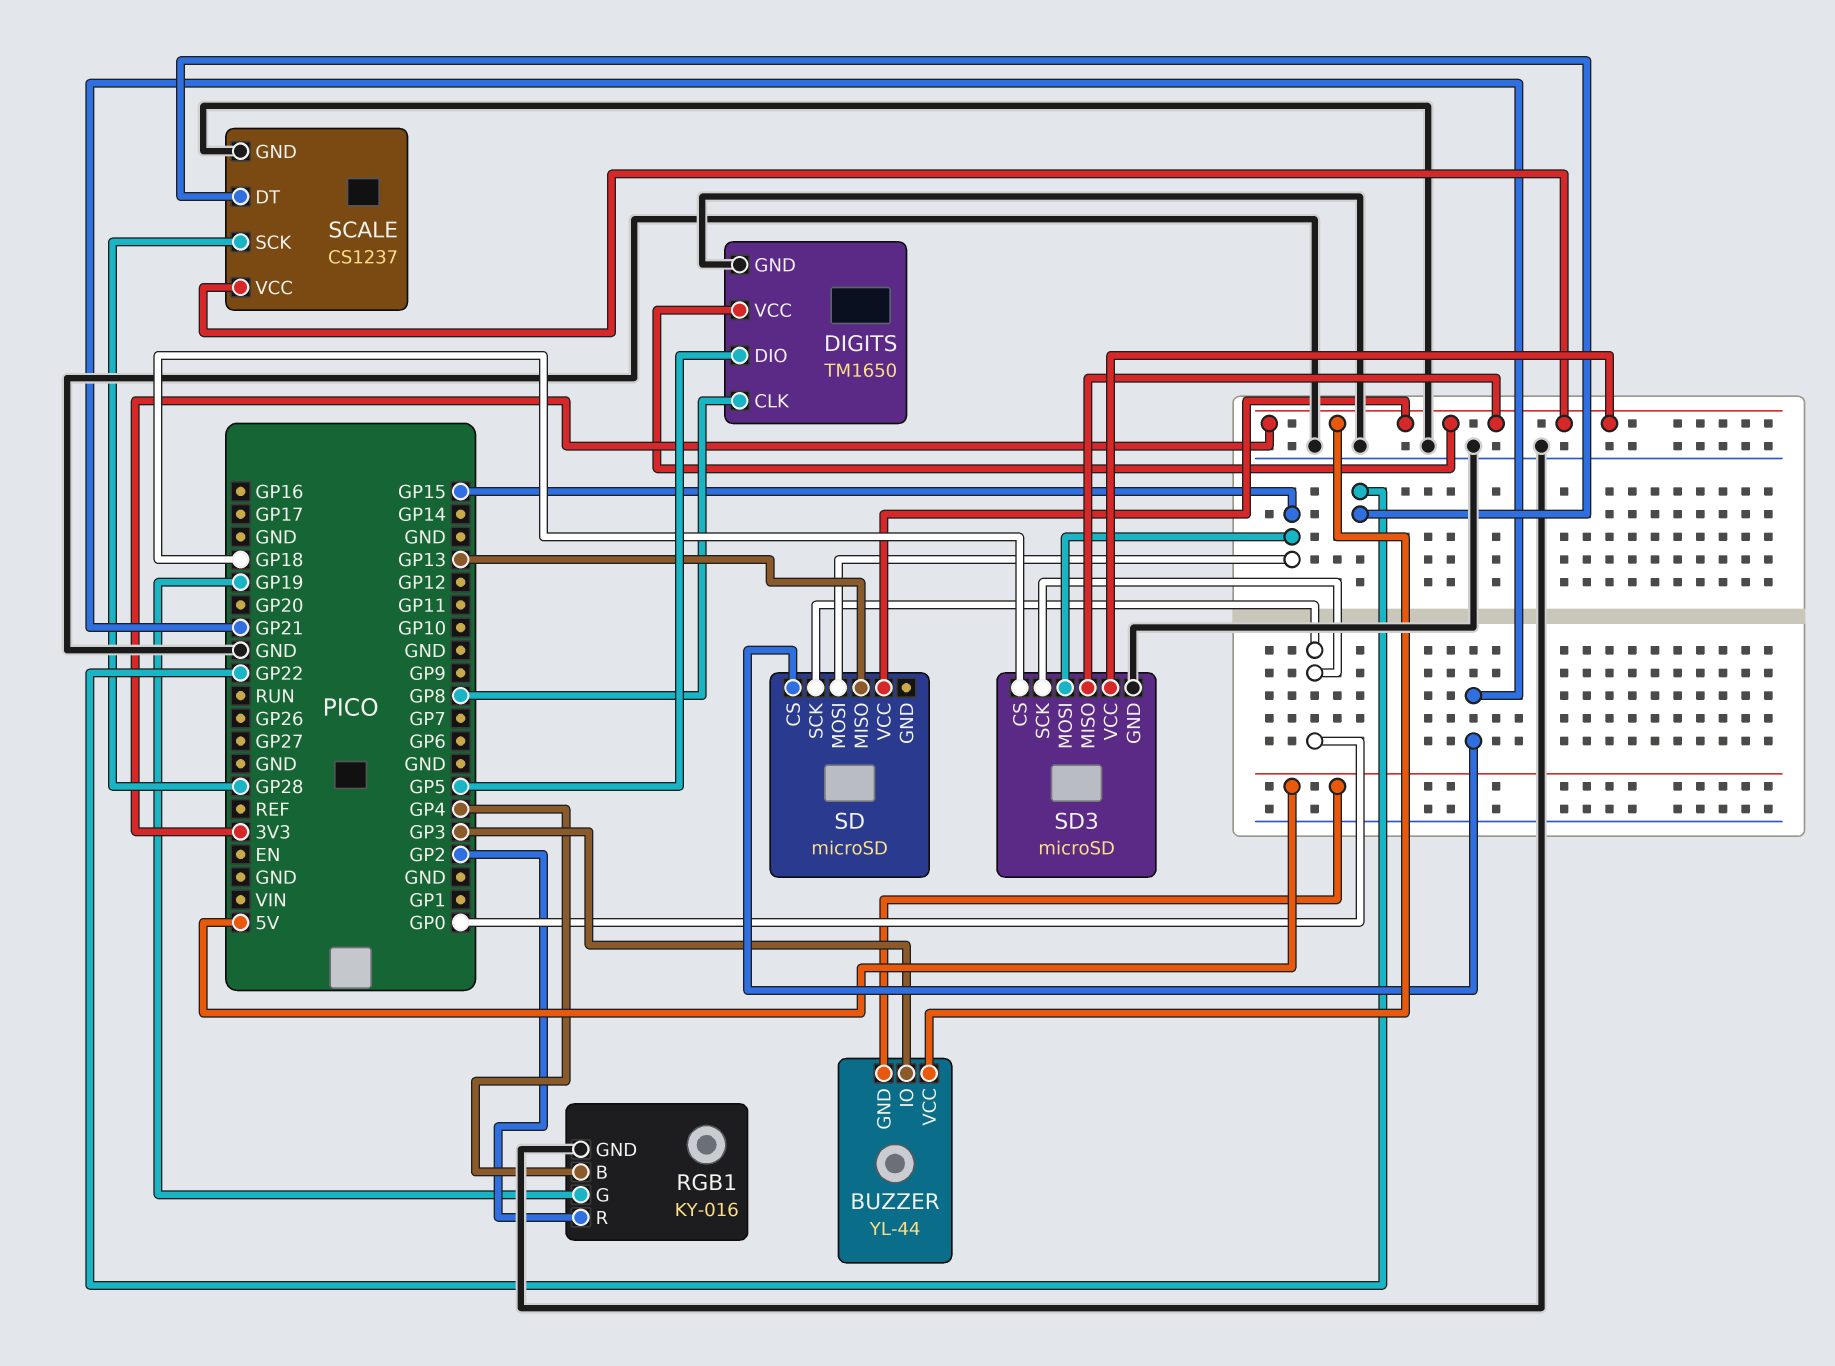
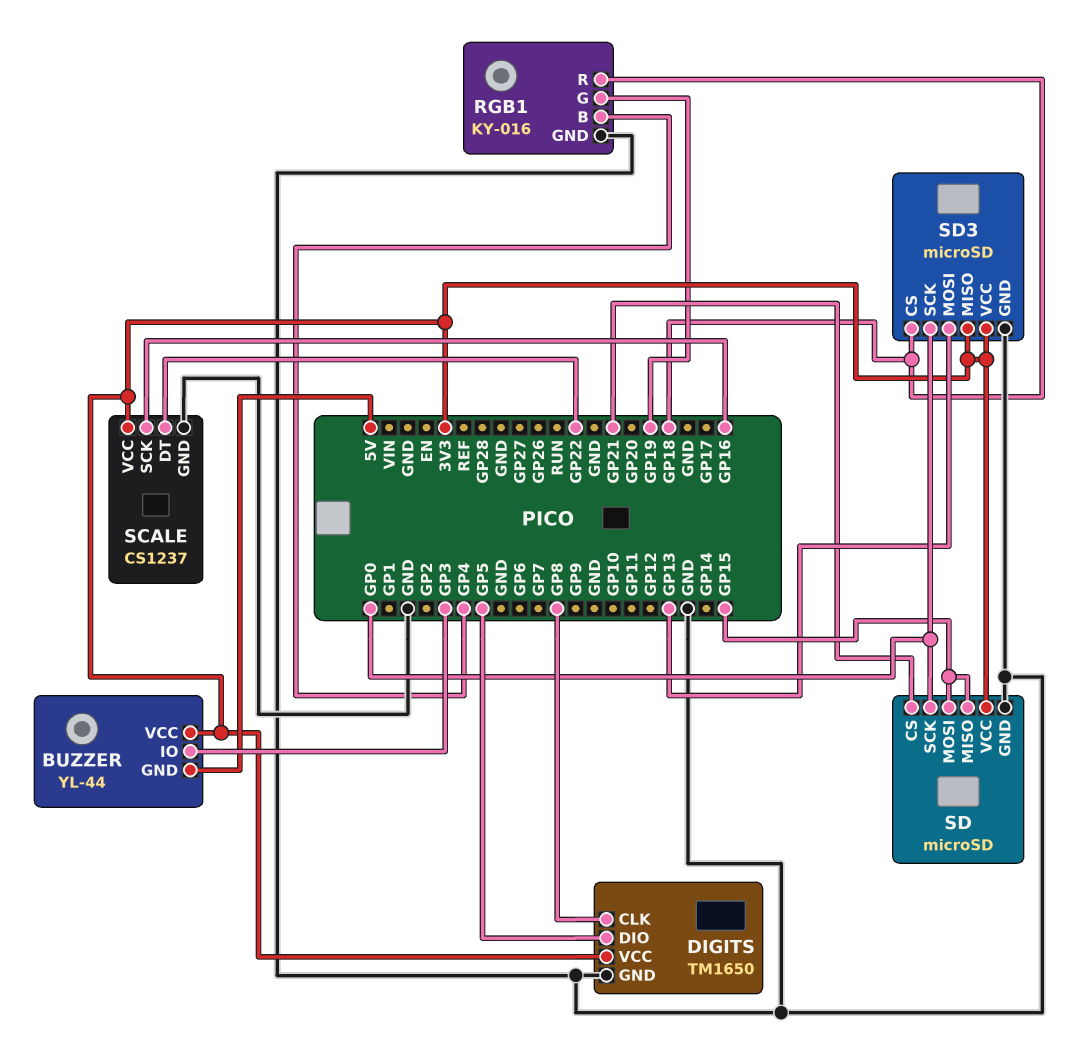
RGB1 pin R: GP2 -> GP18
SCALE pin SCK: GP28 -> GP16
SD pin GND: none -> GND
SD pin MISO: GP13 -> GP15
SD3 pin MOSI: GP15 -> GP13

